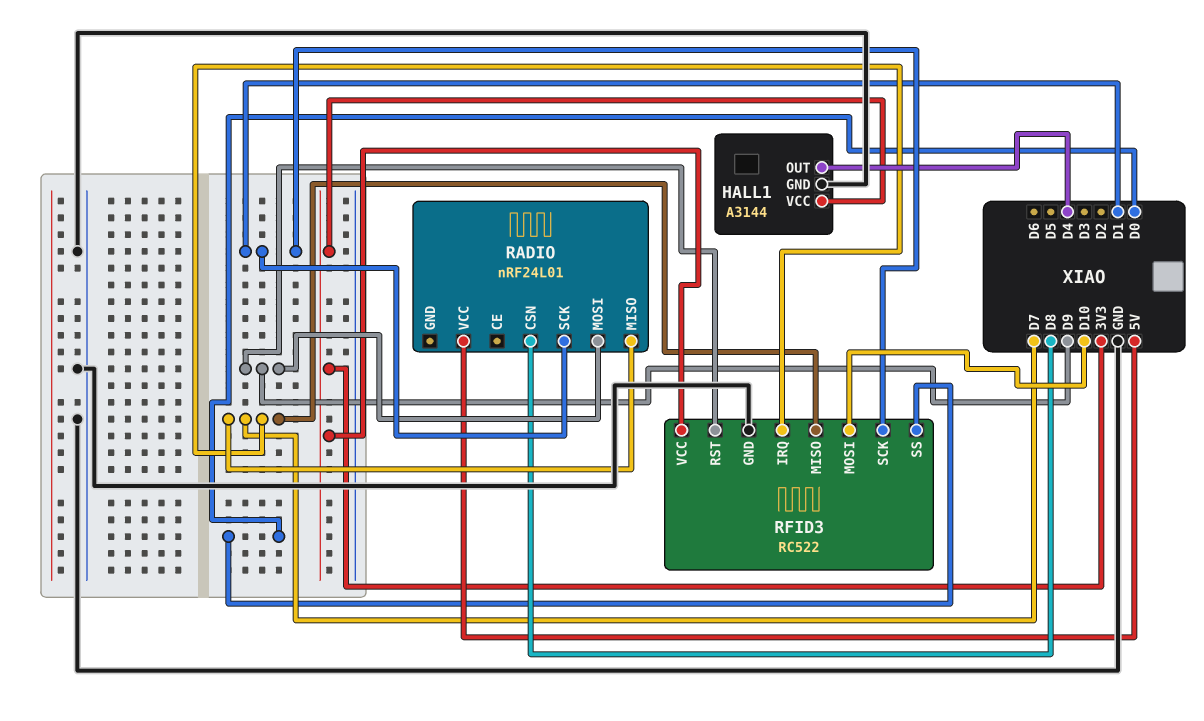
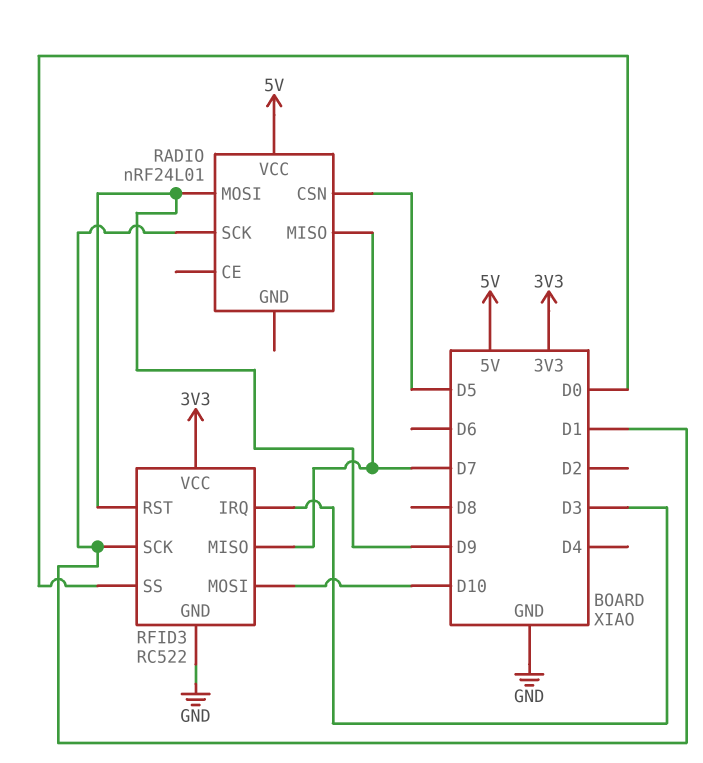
HALL1: A3144 -> none
HALL1 pin GND: GND -> none
HALL1 pin OUT: D4 -> none
HALL1 pin VCC: 3V3 -> none
RADIO pin CSN: D8 -> D5
RFID3 pin IRQ: D7 -> D3

